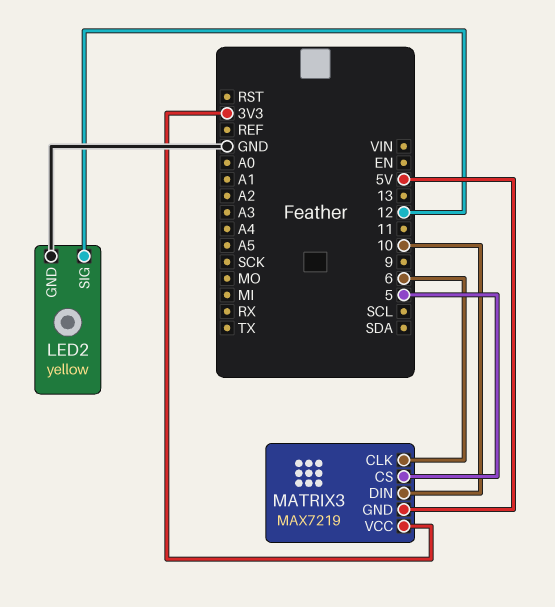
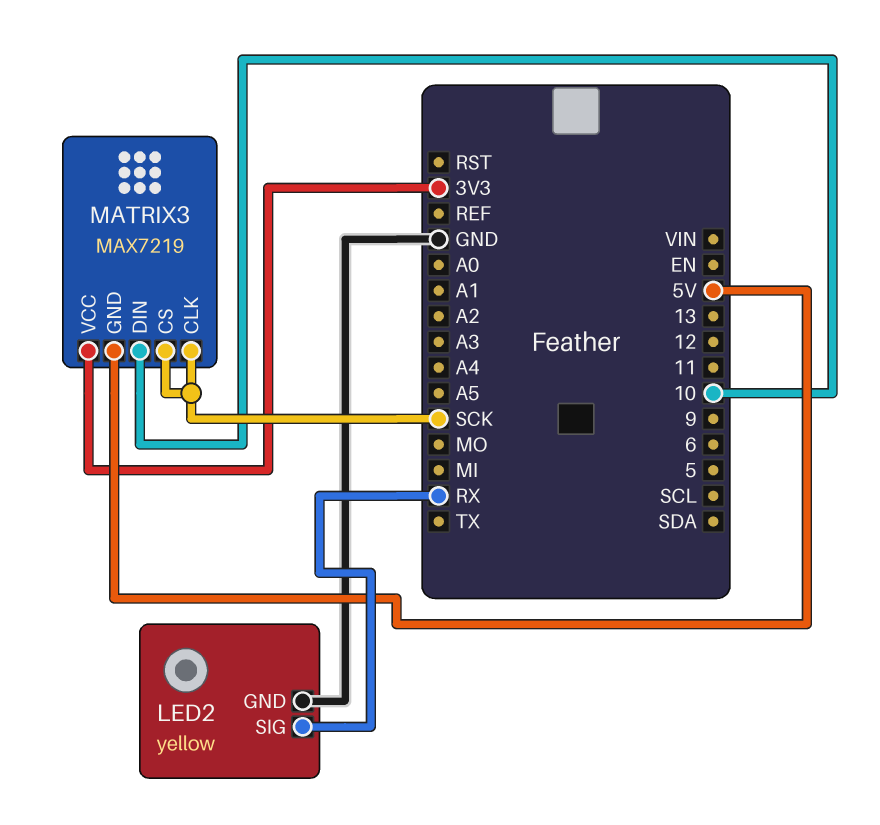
LED2 pin SIG: 12 -> RX
MATRIX3 pin CLK: 6 -> SCK
MATRIX3 pin CS: 5 -> SCK

